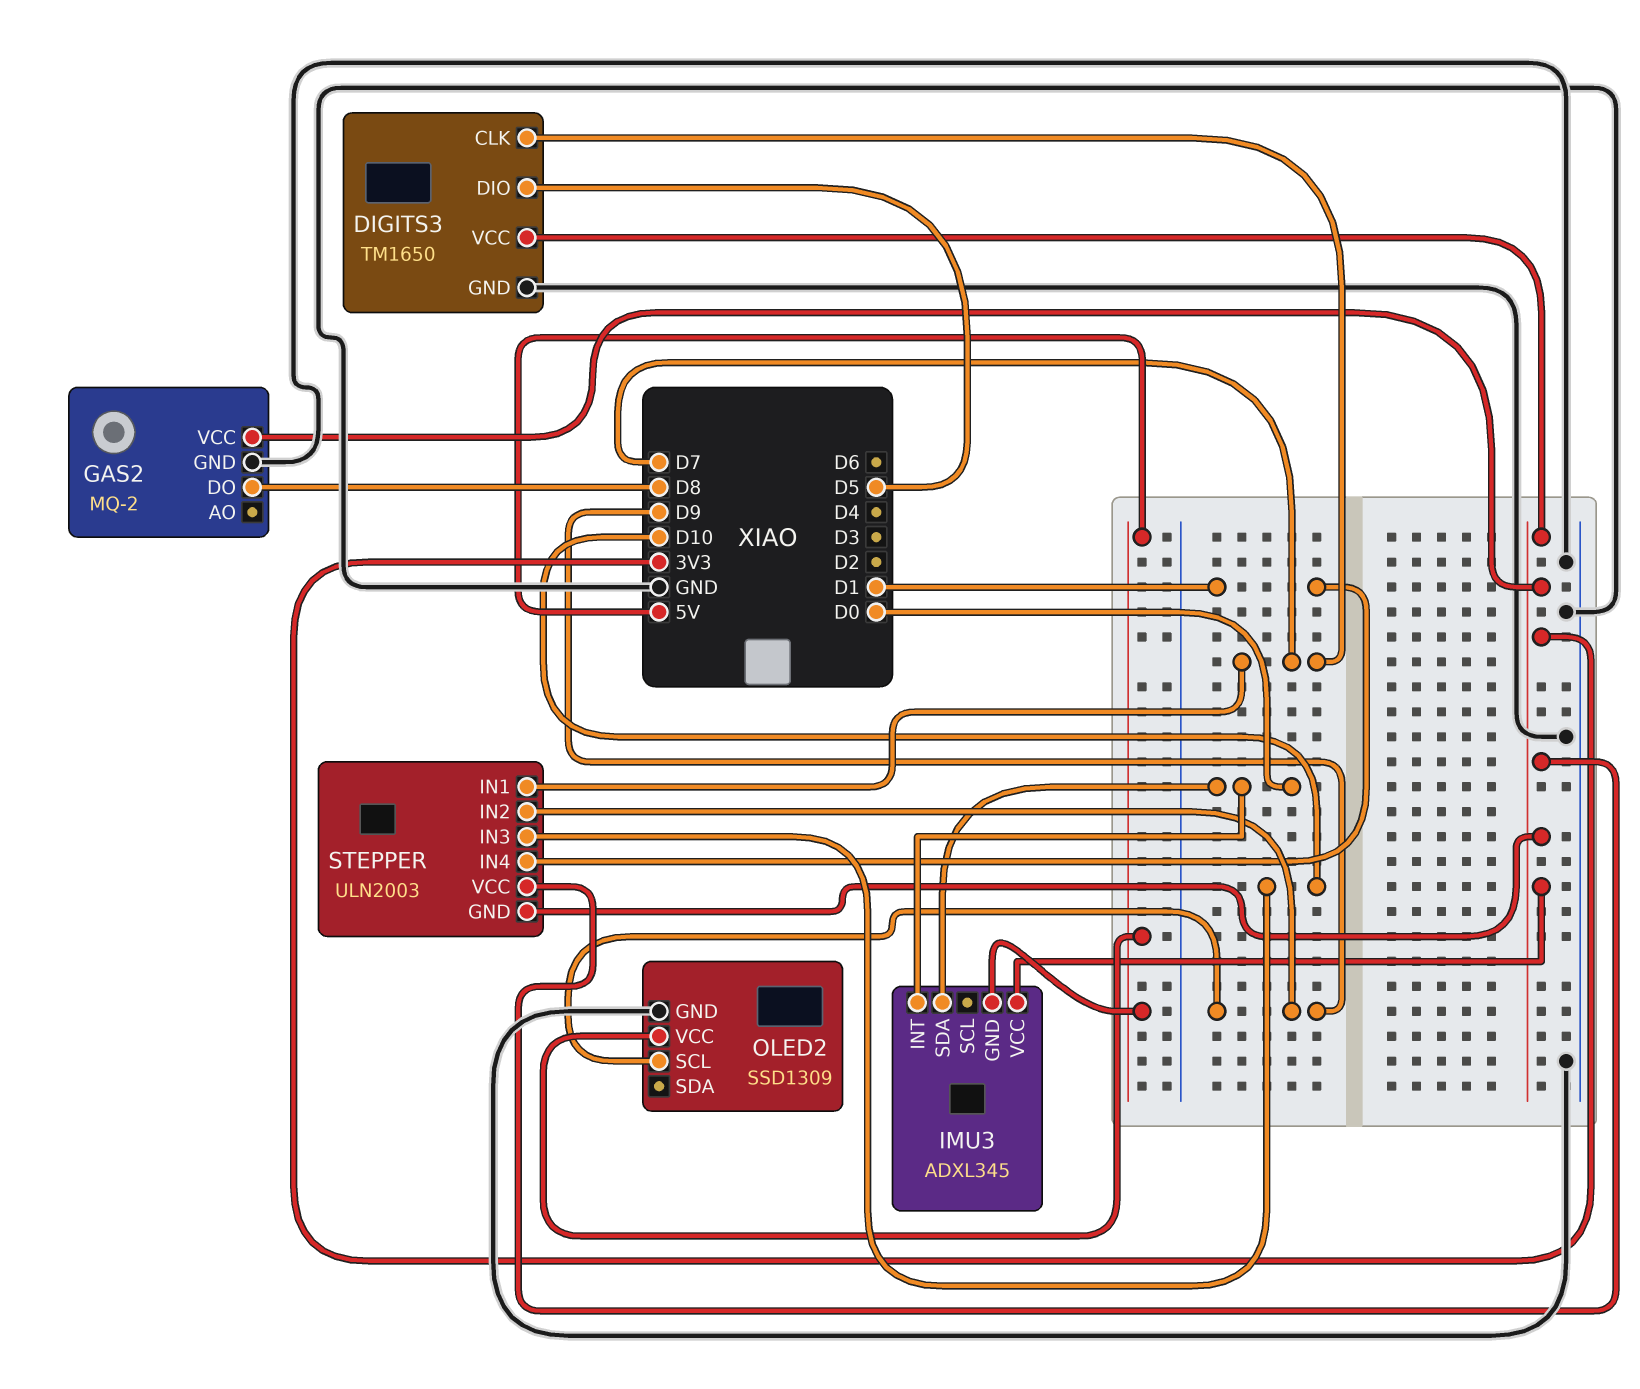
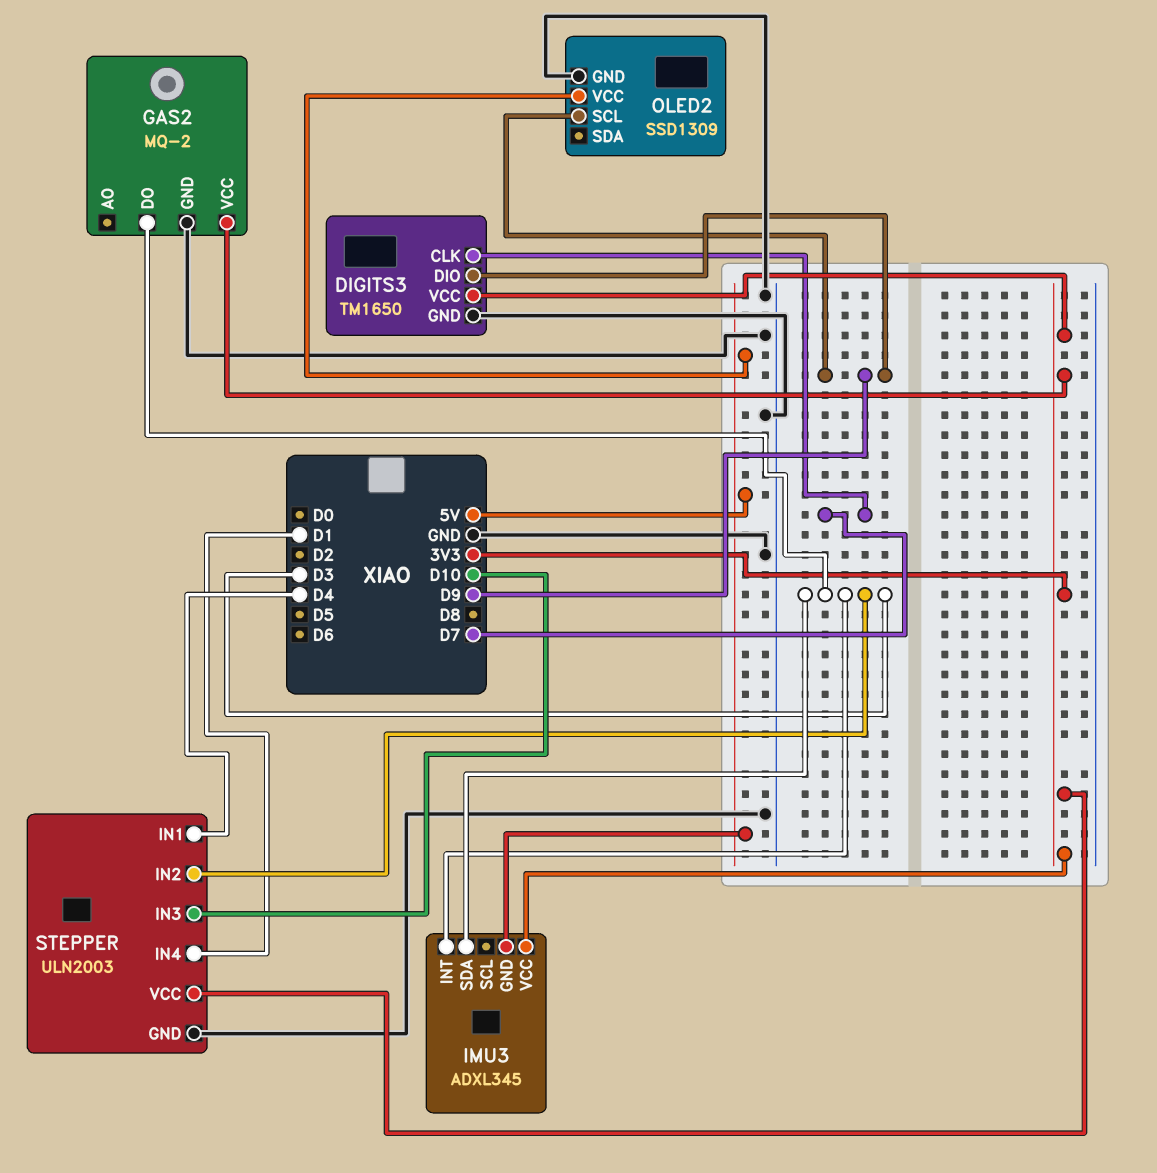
DIGITS3 pin DIO: D5 -> D9
GAS2 pin DO: D8 -> D3
IMU3 pin INT: D0 -> D3
IMU3 pin SDA: D0 -> D3
STEPPER pin GND: 3V3 -> GND
STEPPER pin IN1: D7 -> D4
STEPPER pin IN2: D9 -> D3

